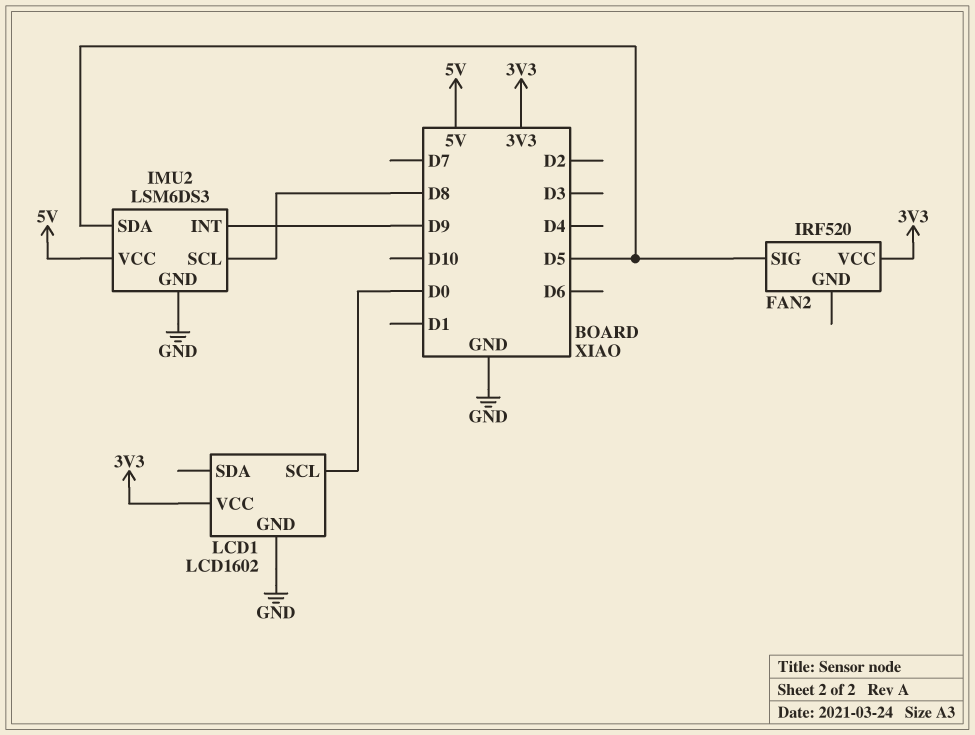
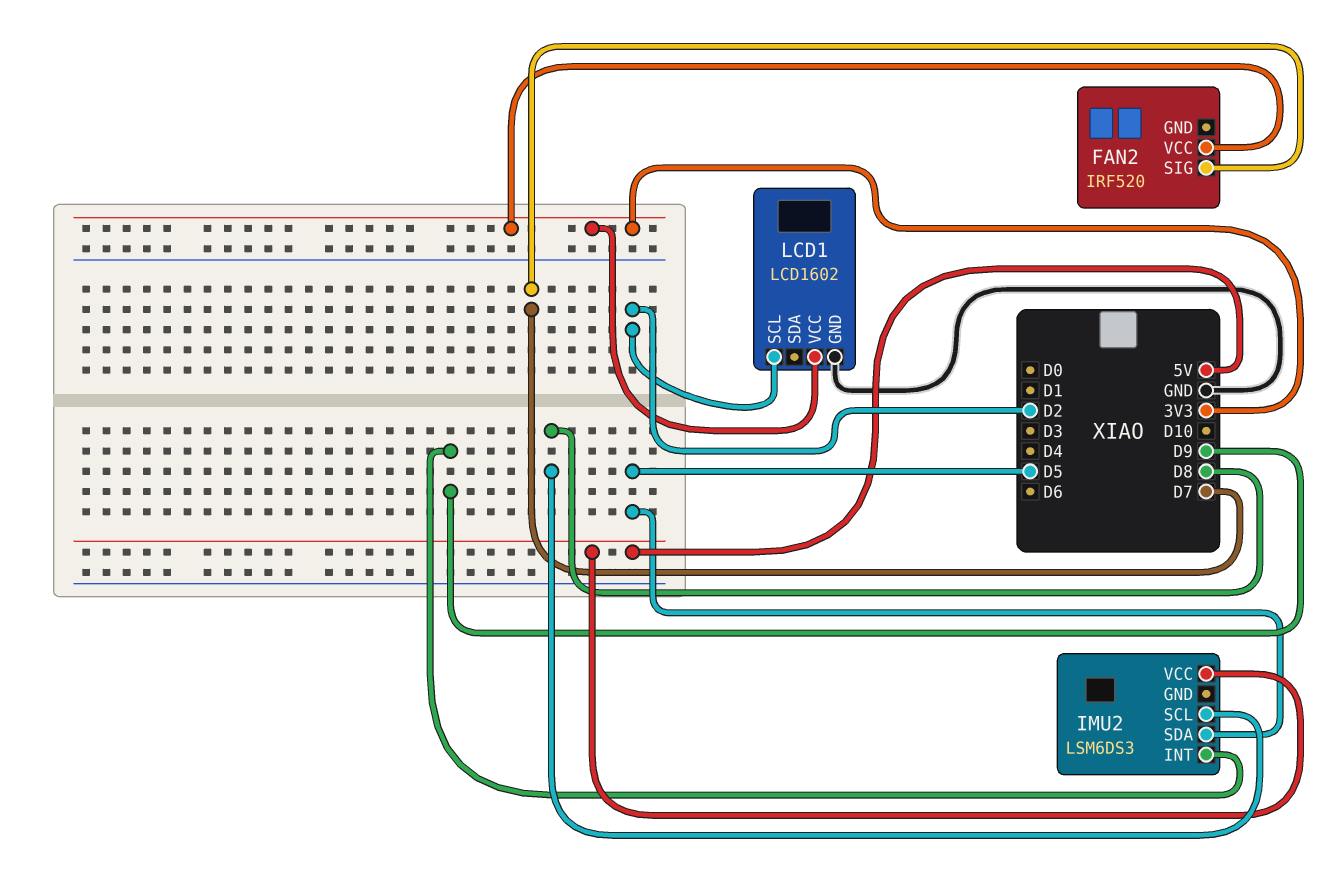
FAN2 pin SIG: D5 -> D7
IMU2 pin GND: GND -> none
LCD1 pin SCL: D0 -> D2

